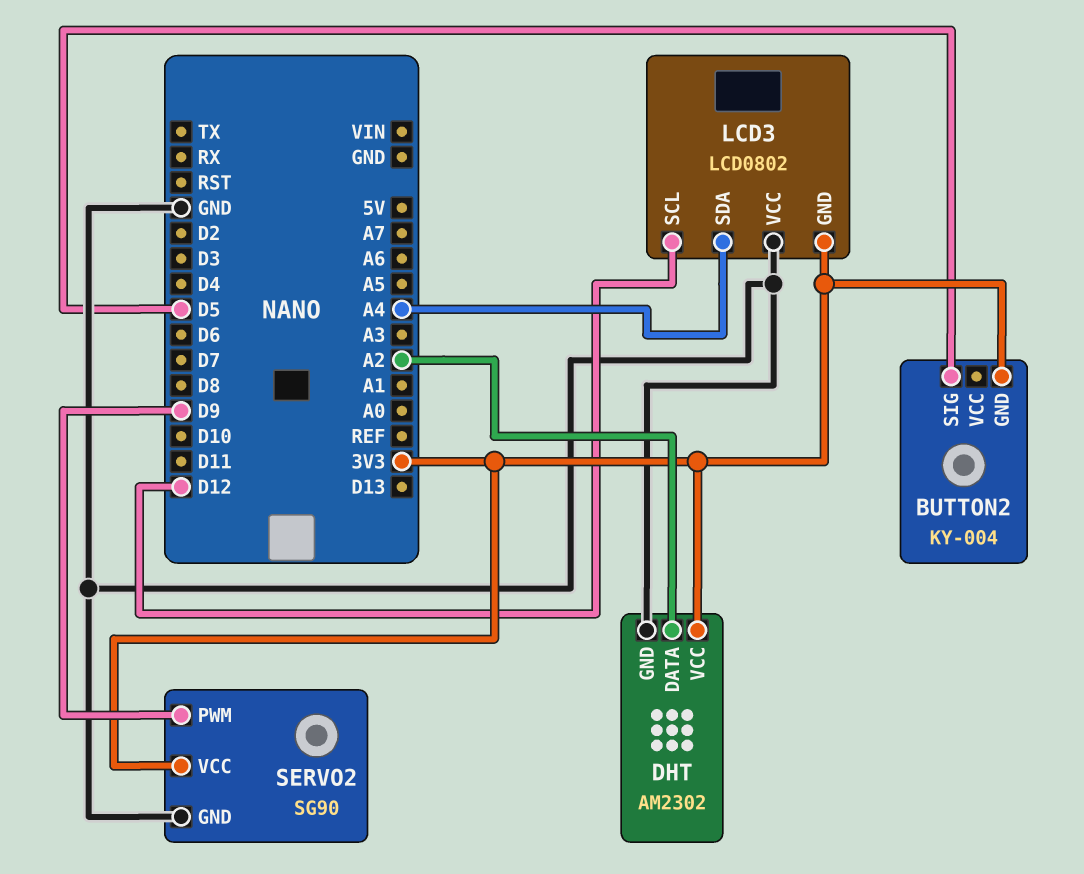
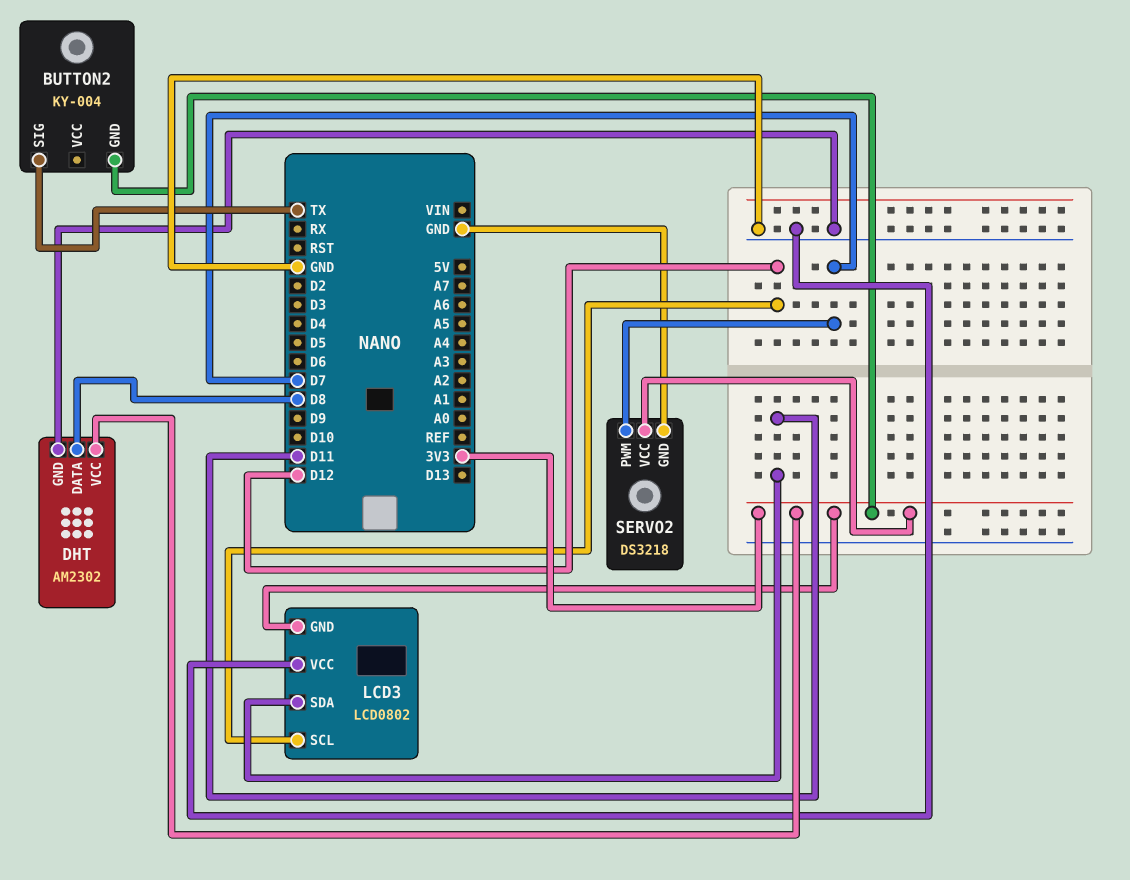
BUTTON2 pin SIG: D5 -> TX
DHT pin DATA: A2 -> D8
LCD3 pin SDA: A4 -> D11
SERVO2: SG90 -> DS3218
SERVO2 pin PWM: D9 -> D7

